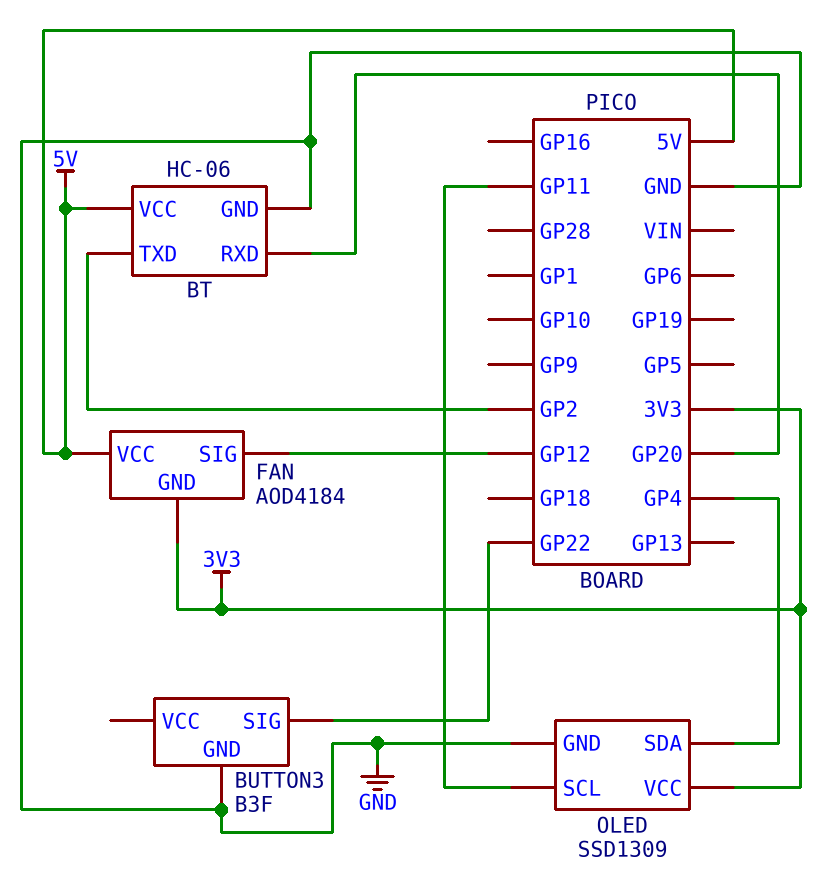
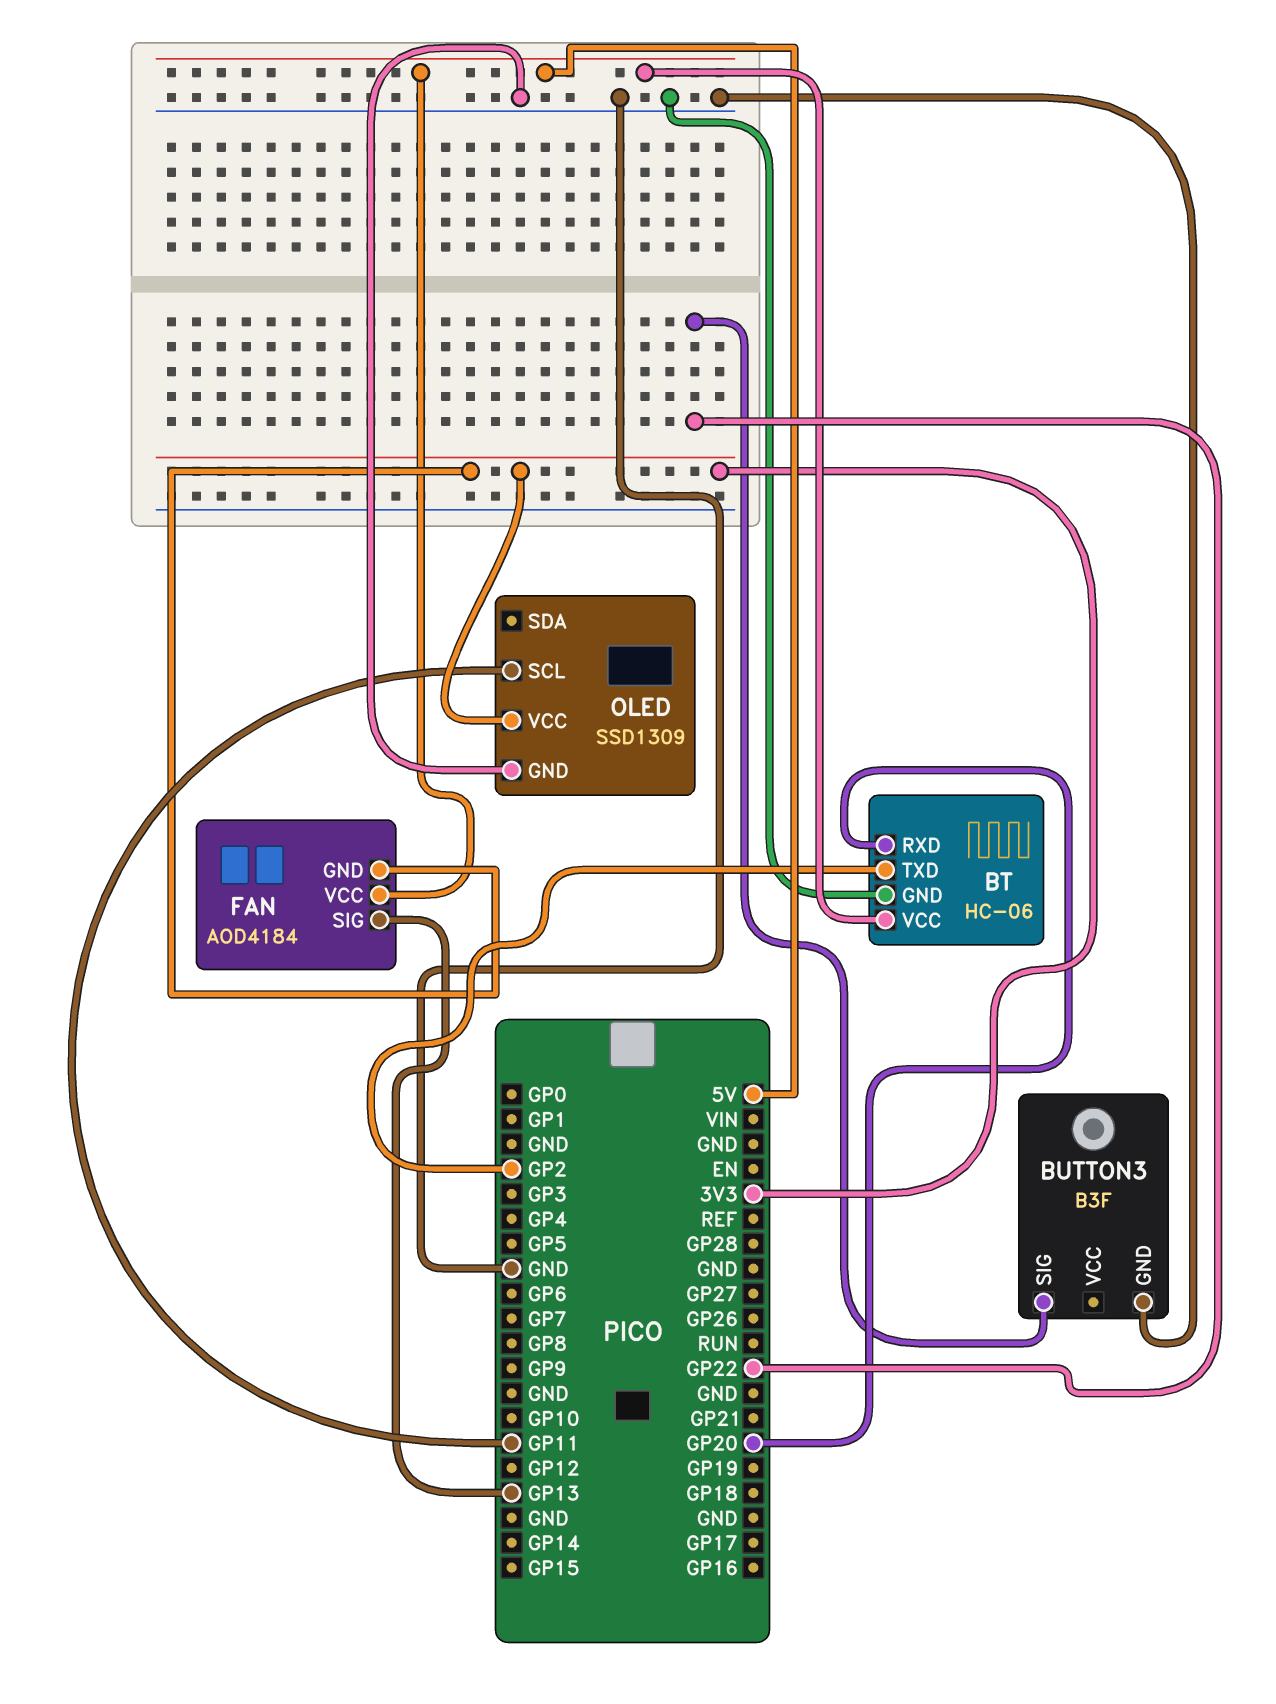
FAN pin SIG: GP12 -> GP13
OLED pin SDA: GP4 -> none

